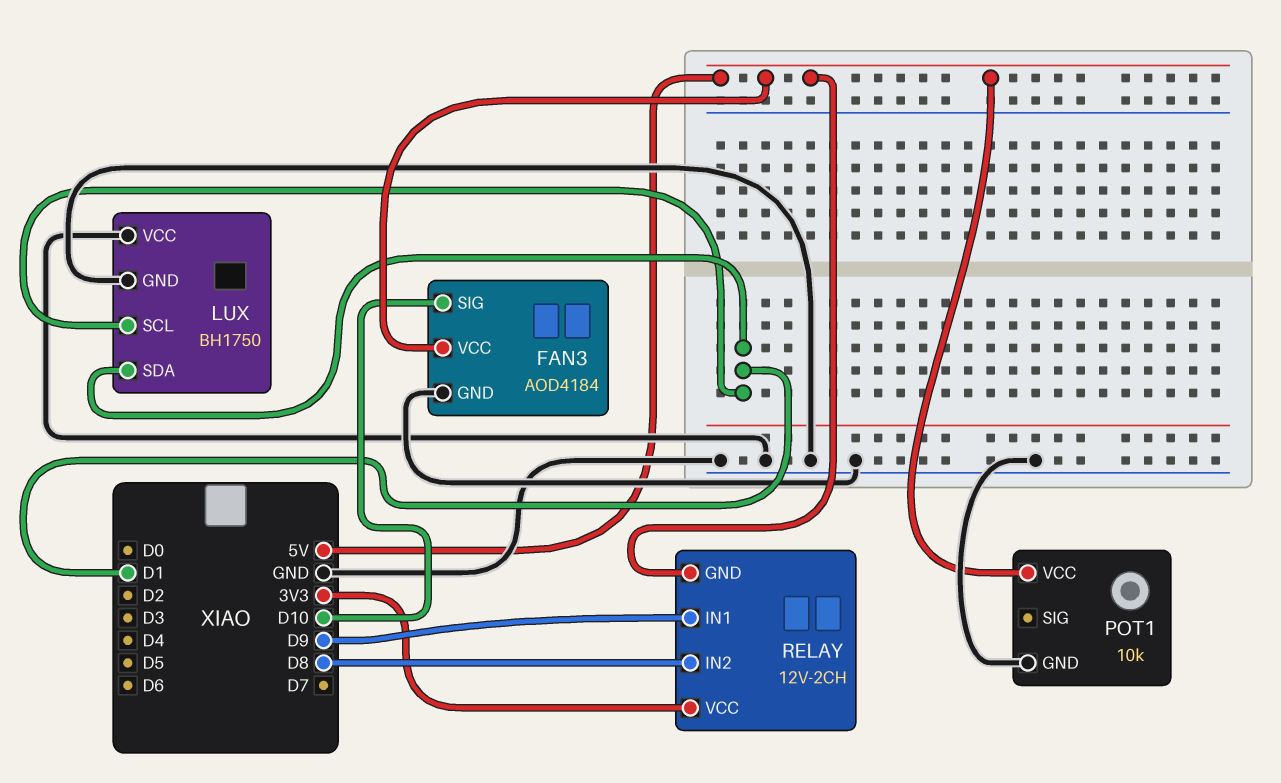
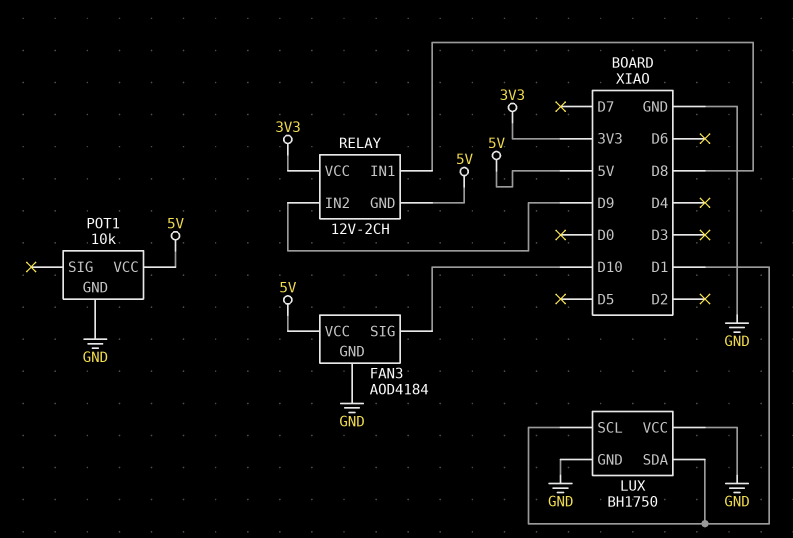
RELAY pin IN1: D9 -> D8
RELAY pin IN2: D8 -> D9

